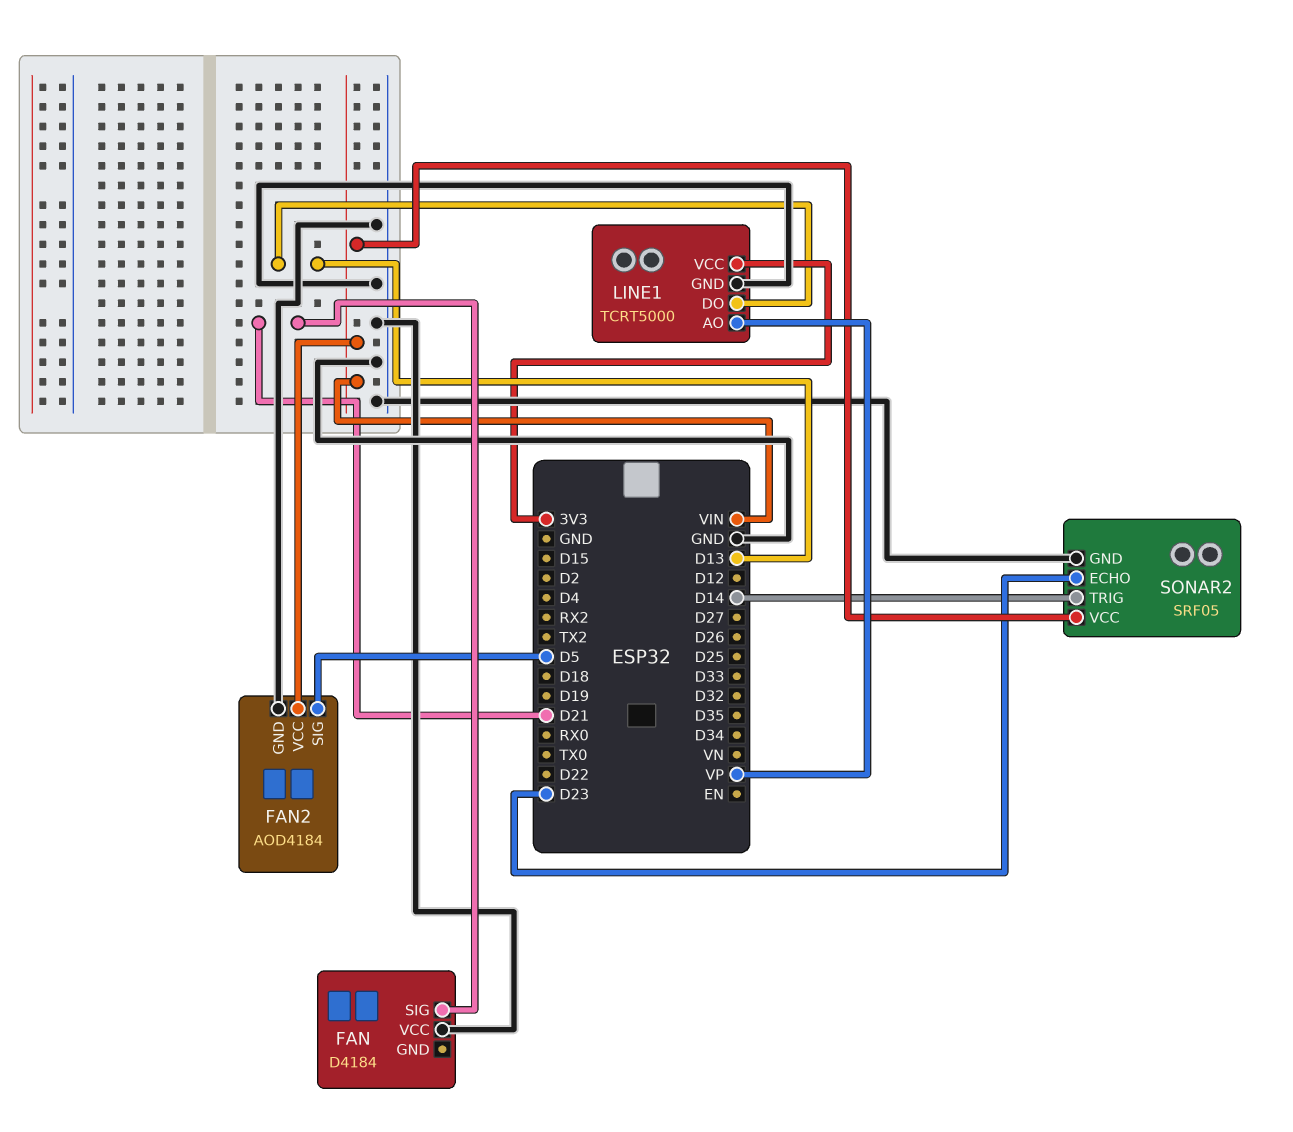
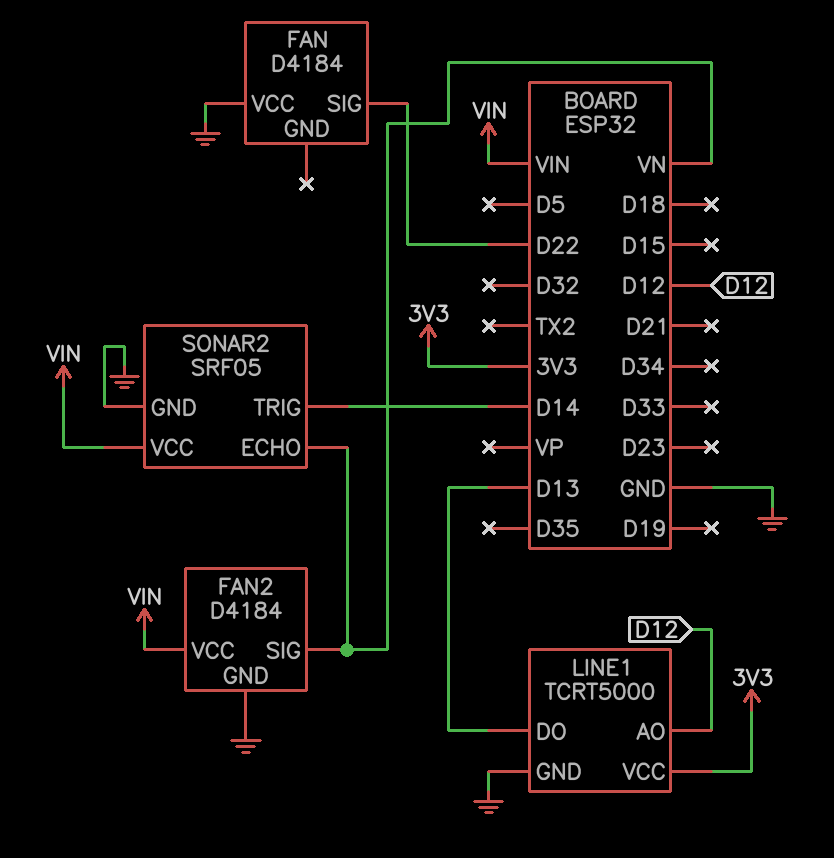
FAN pin SIG: D21 -> D22
FAN2: AOD4184 -> D4184
FAN2 pin SIG: D5 -> VN
LINE1 pin AO: VP -> D12
SONAR2 pin ECHO: D23 -> VN

